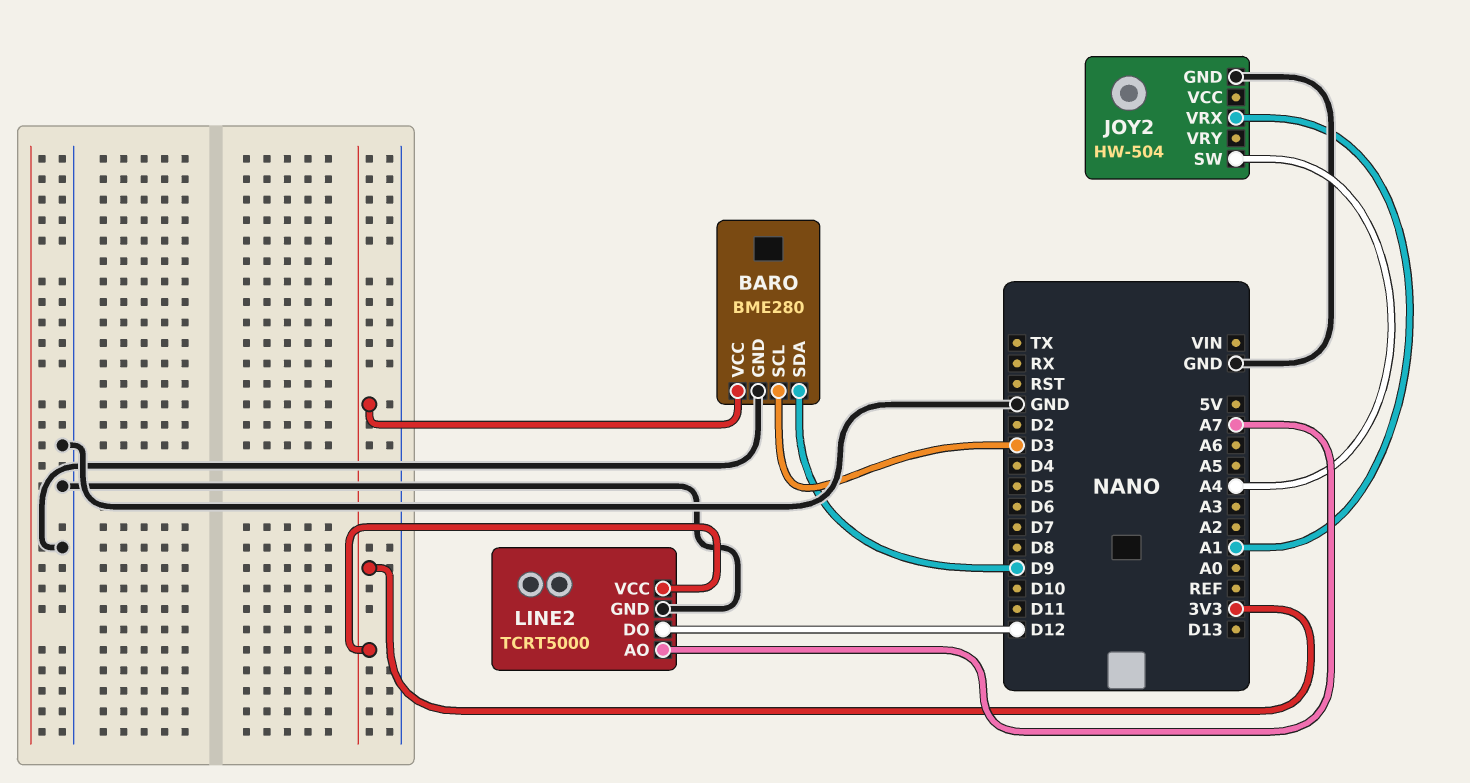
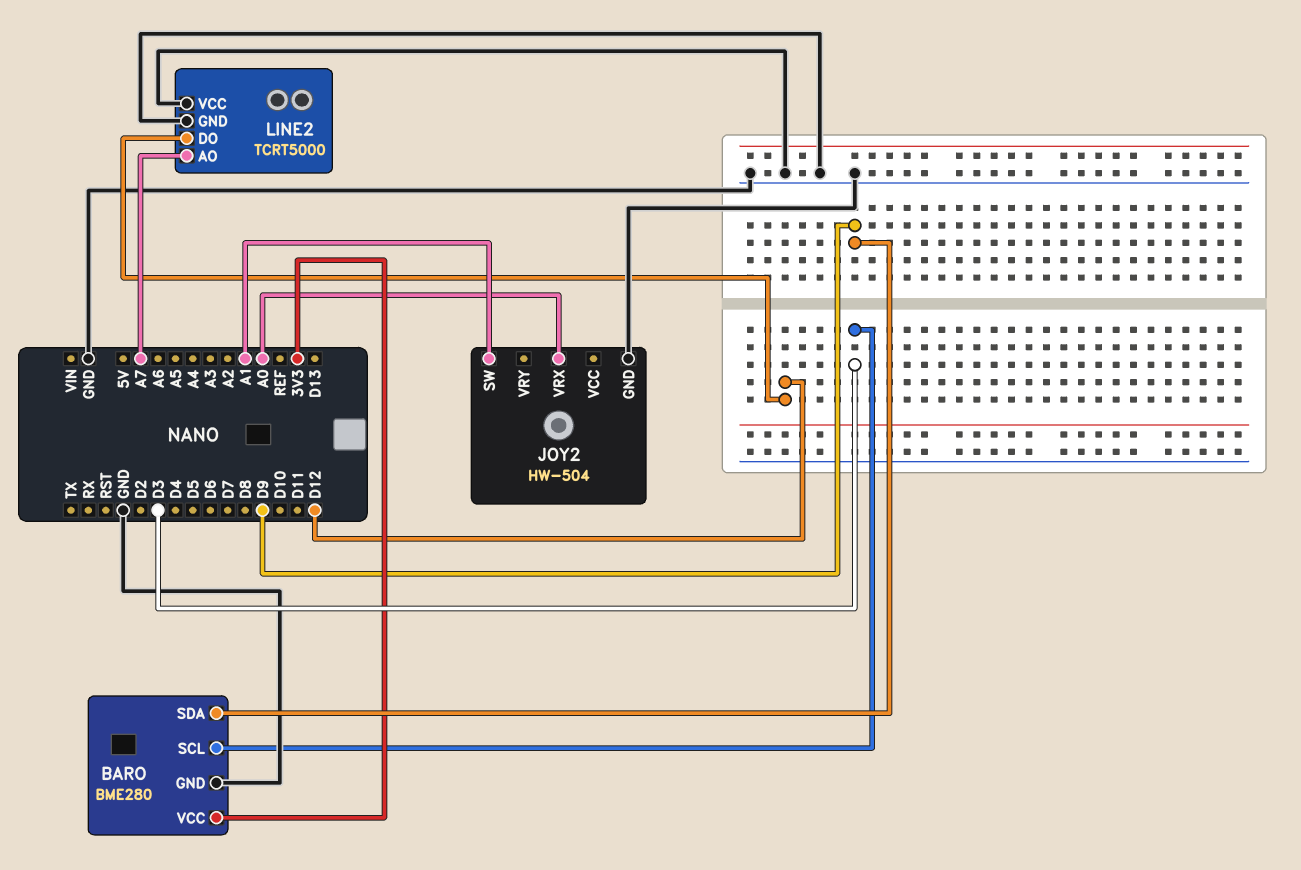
JOY2 pin SW: A4 -> A1
JOY2 pin VRX: A1 -> A0
LINE2 pin VCC: 3V3 -> GND

